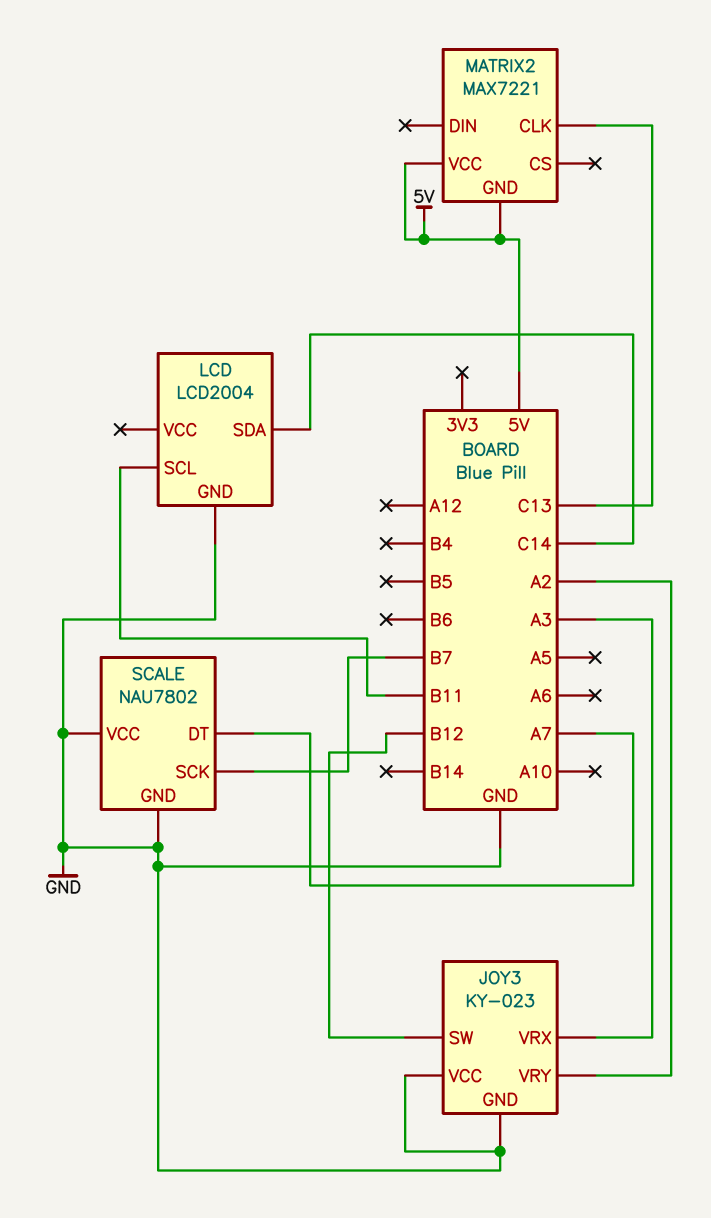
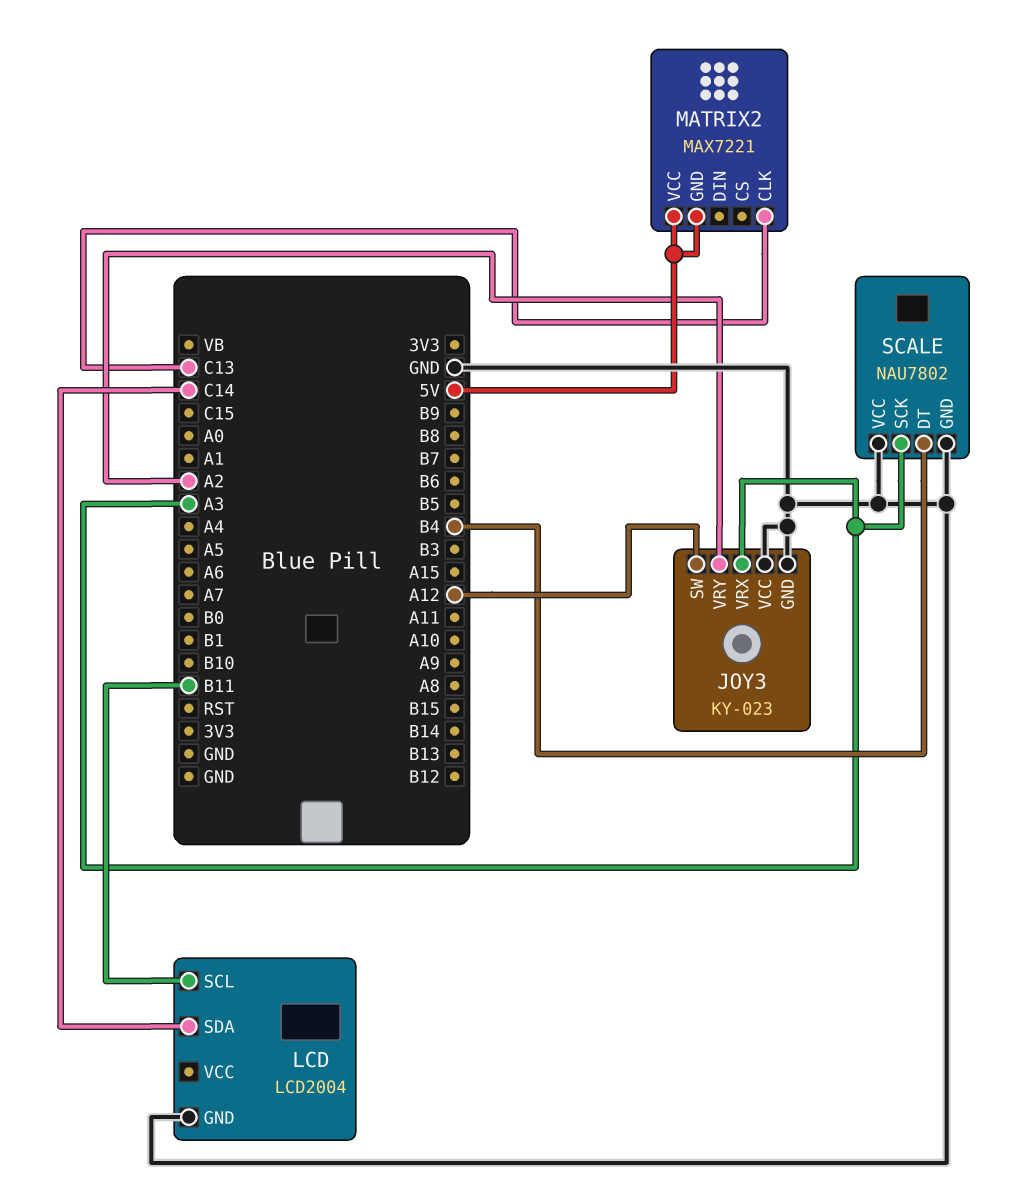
JOY3 pin SW: B12 -> A12
SCALE pin DT: A7 -> B4
SCALE pin SCK: B7 -> A3

